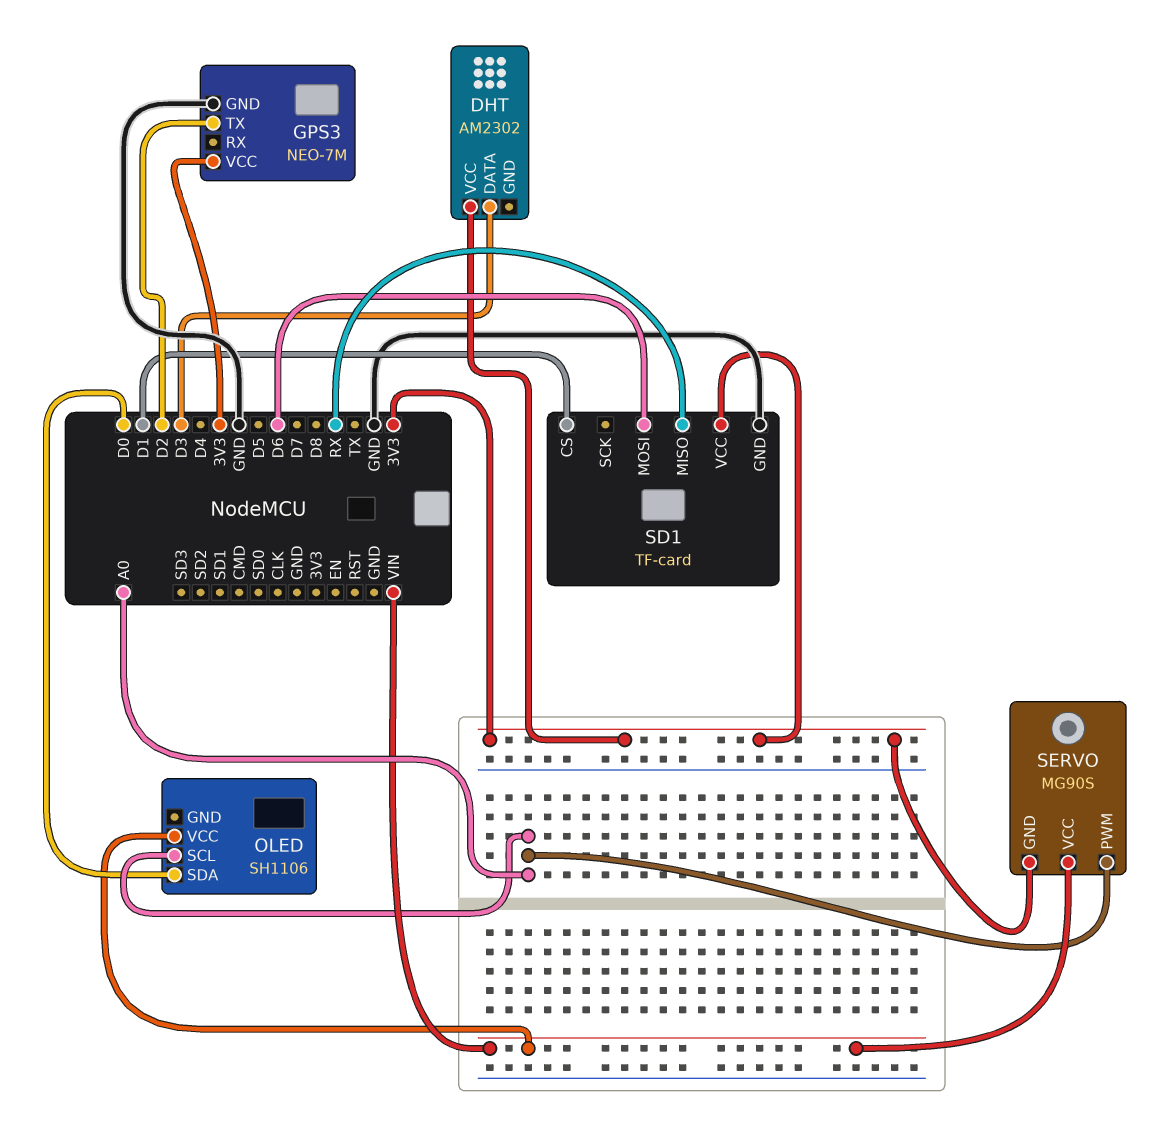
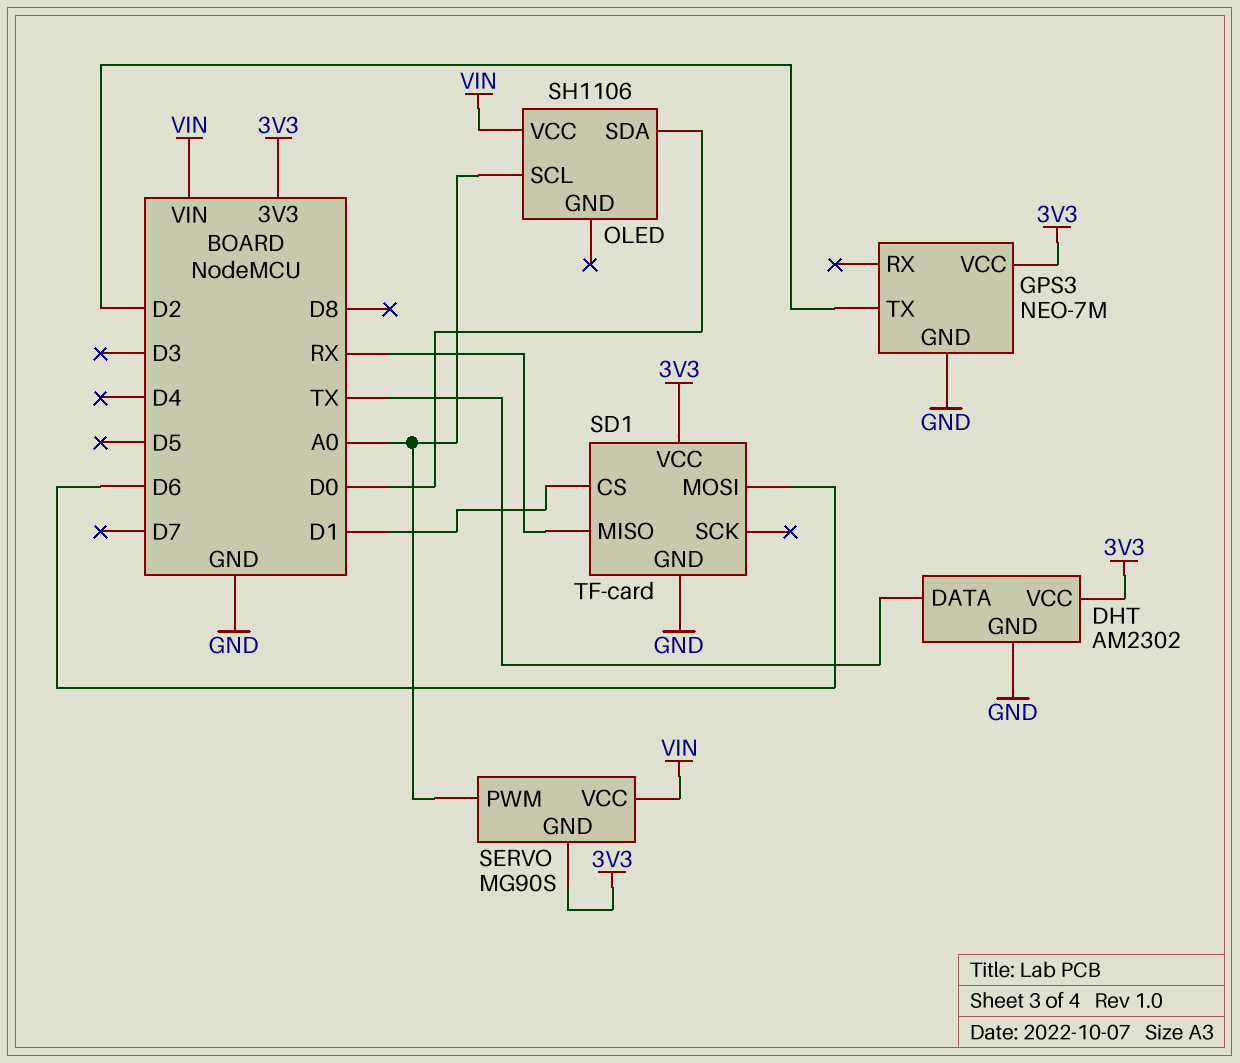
DHT pin DATA: D3 -> TX
DHT pin GND: none -> GND

